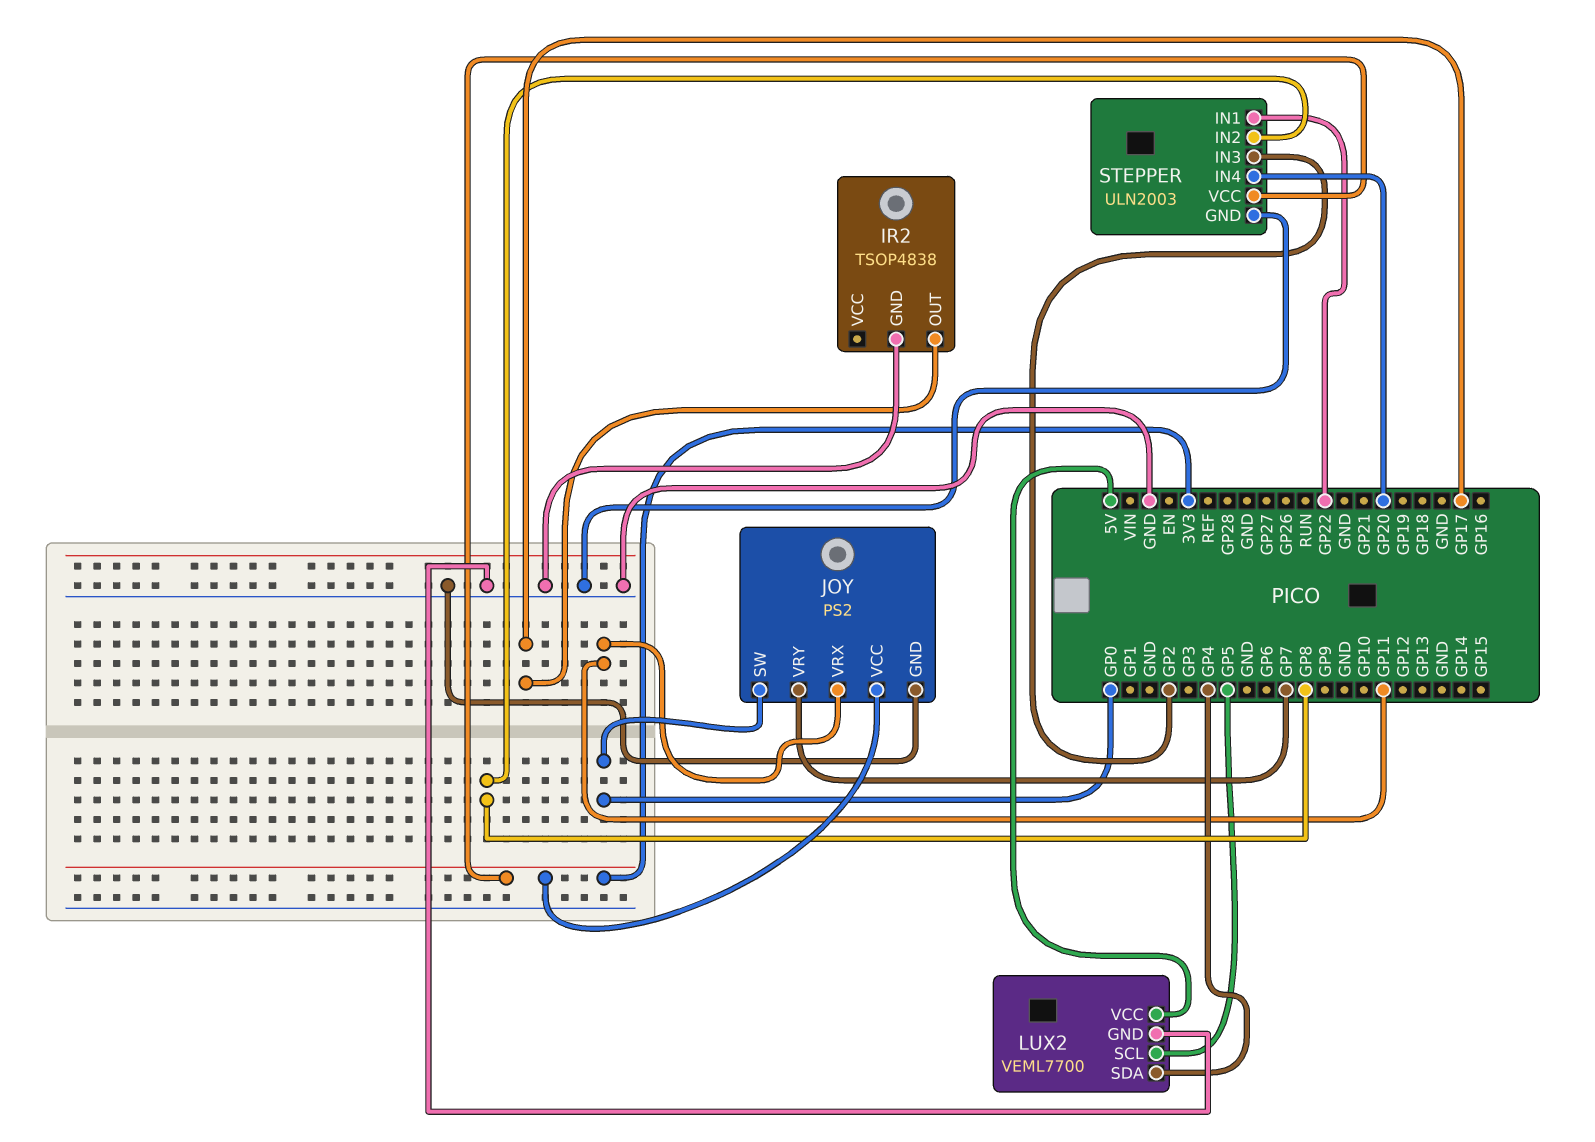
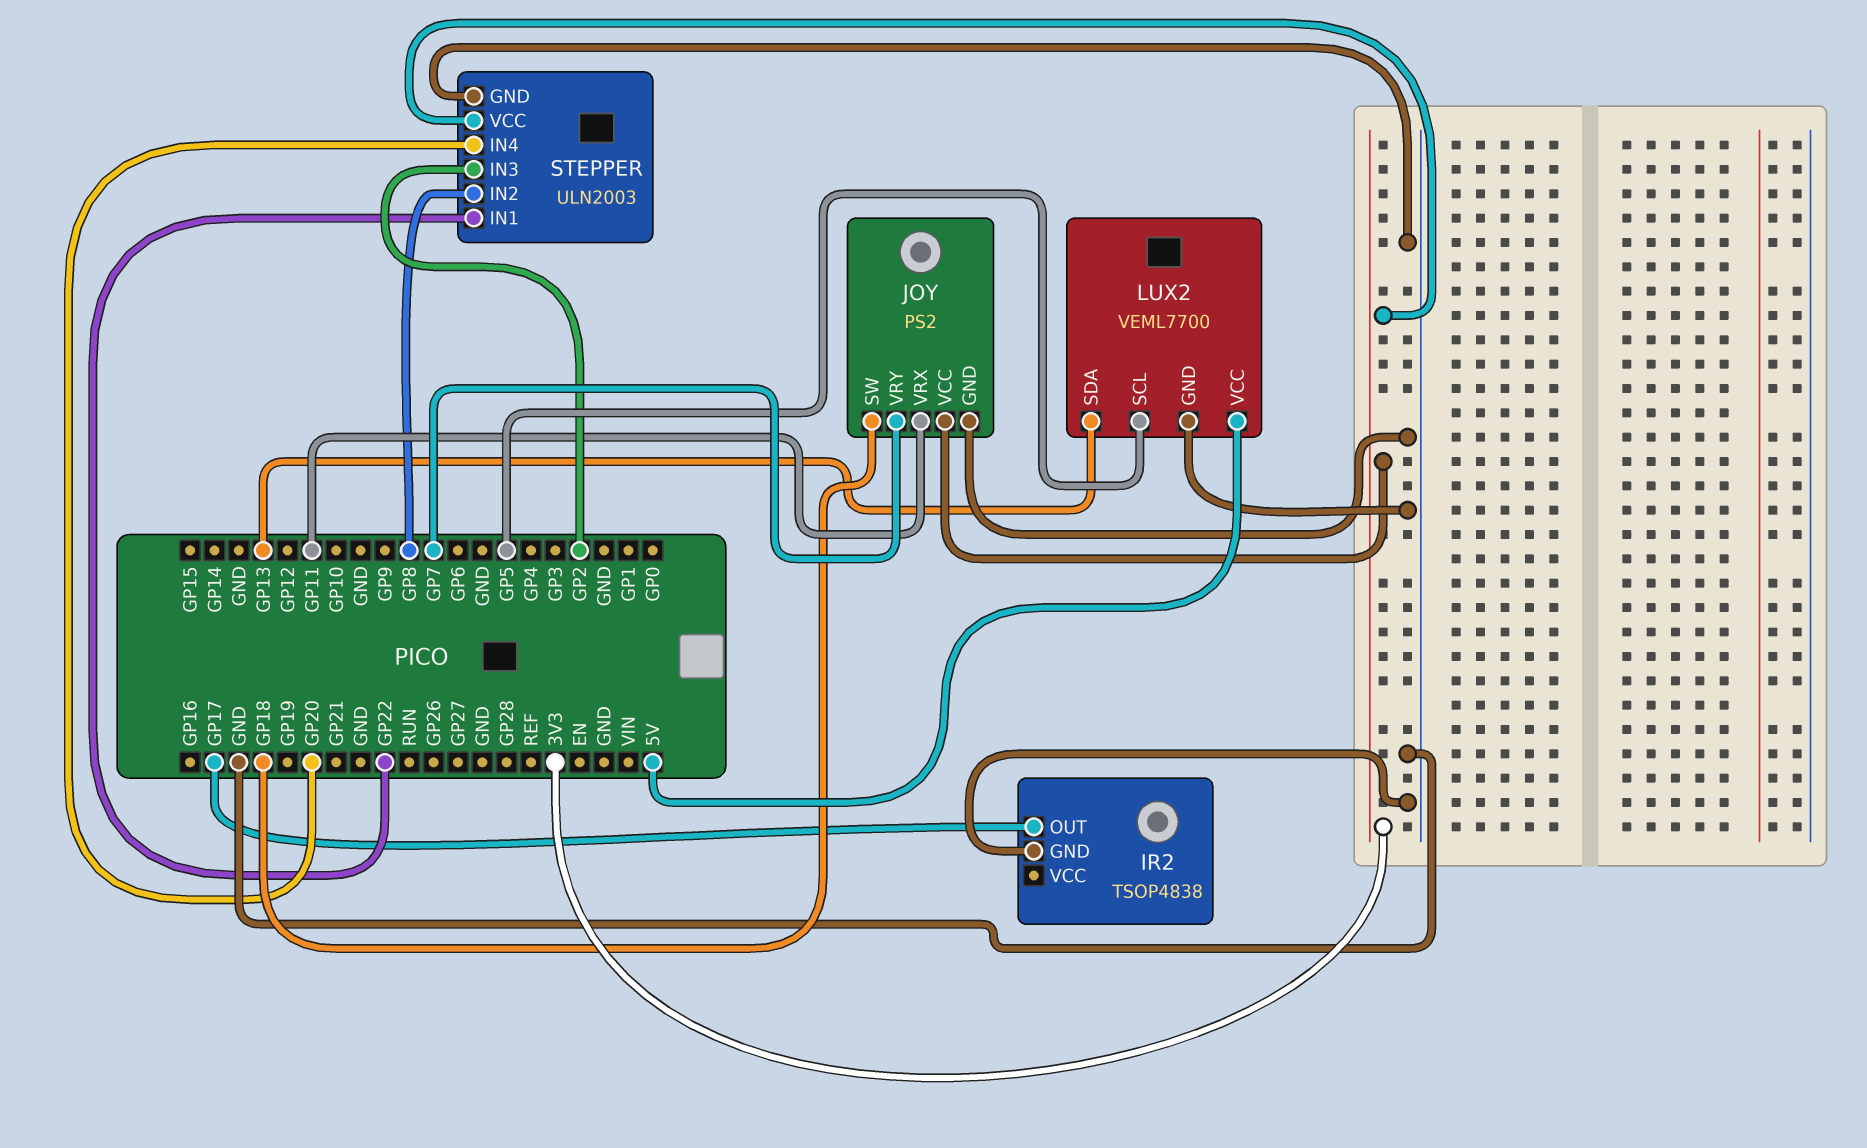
JOY pin SW: GP0 -> GP18
LUX2 pin SDA: GP4 -> GP13

